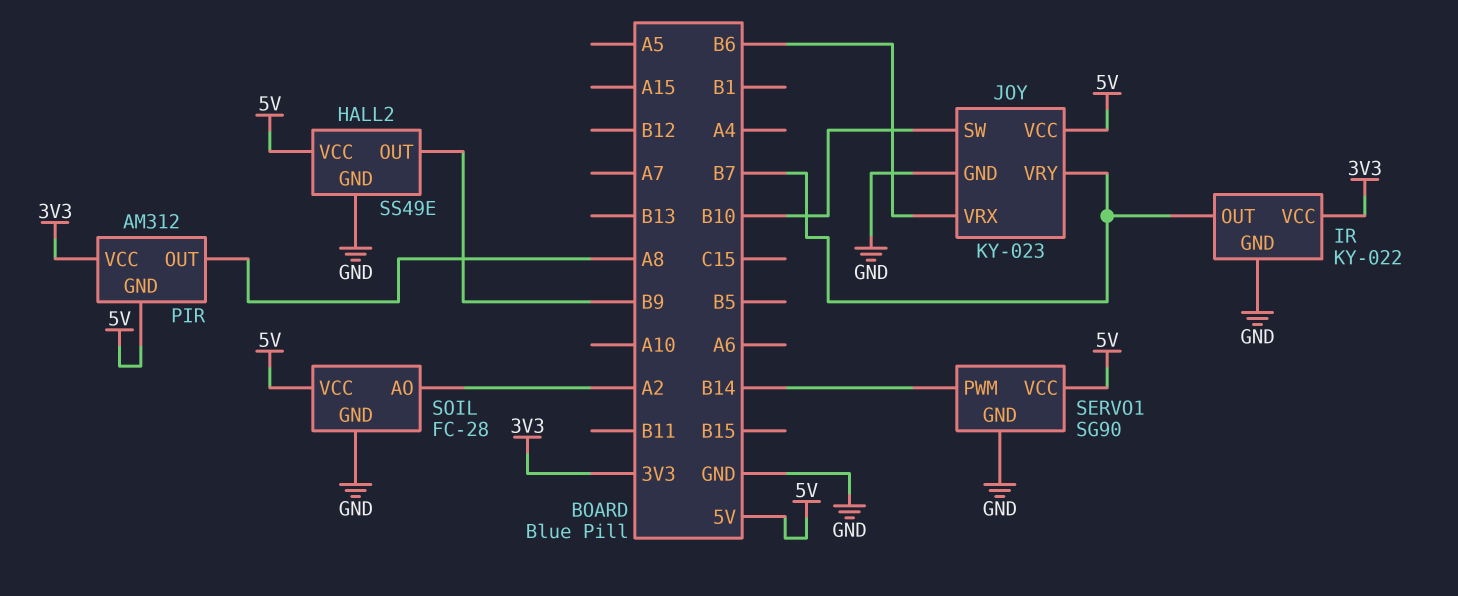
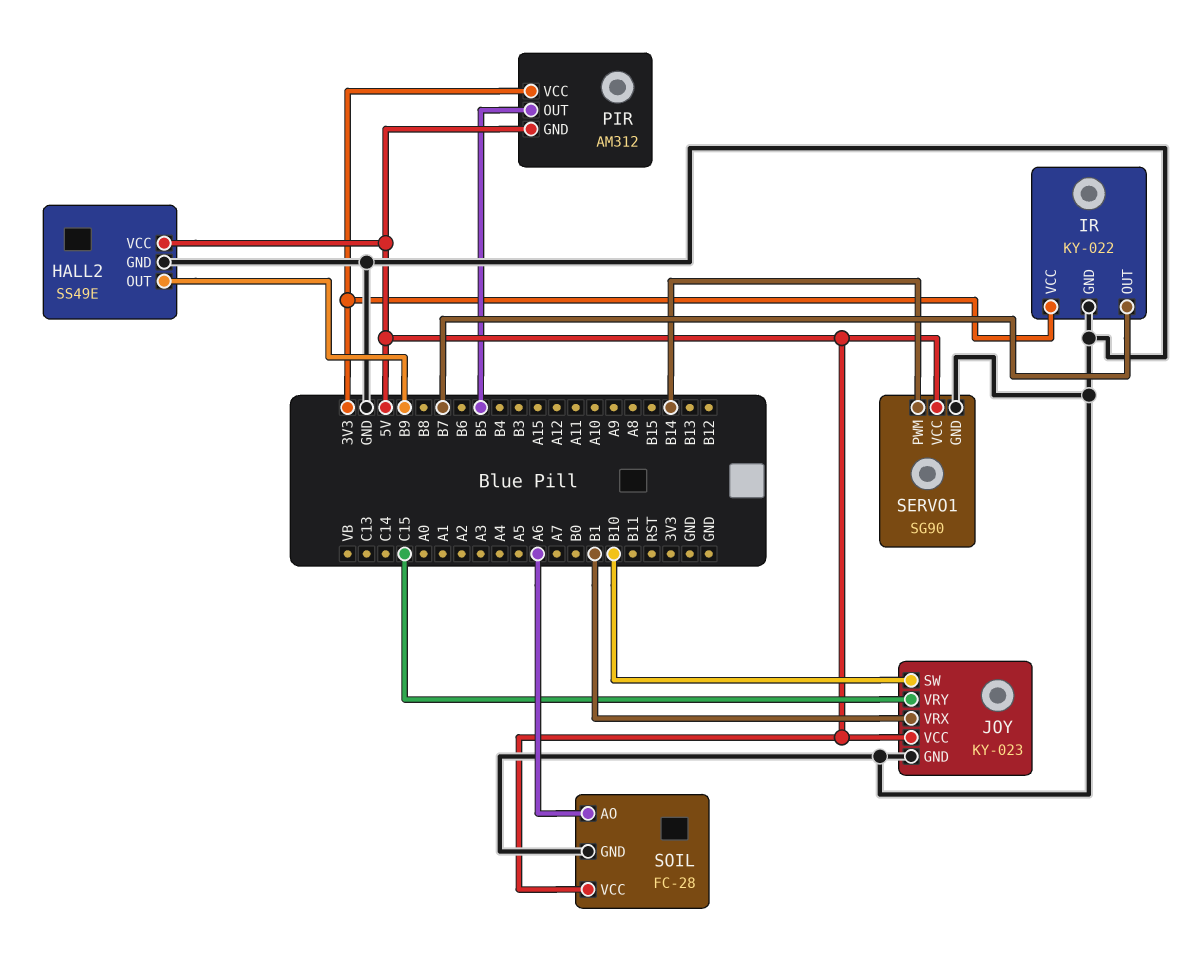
JOY pin VRX: B6 -> B1
JOY pin VRY: B7 -> C15
PIR pin OUT: A8 -> B5
SOIL pin AO: A2 -> A6

